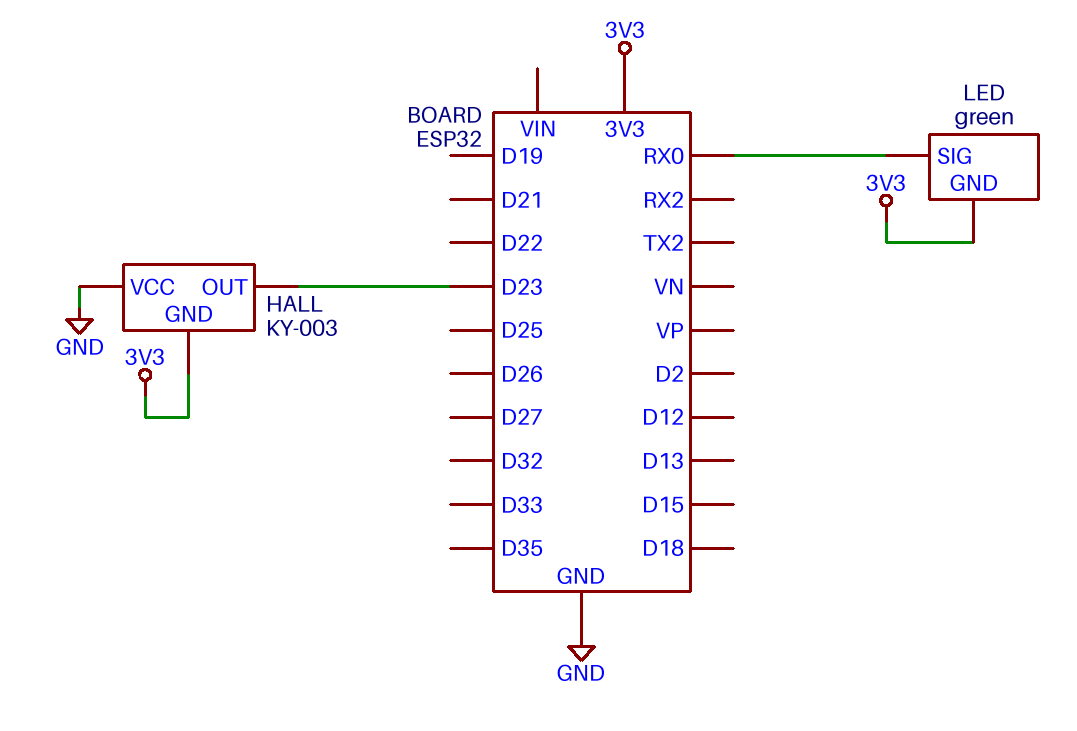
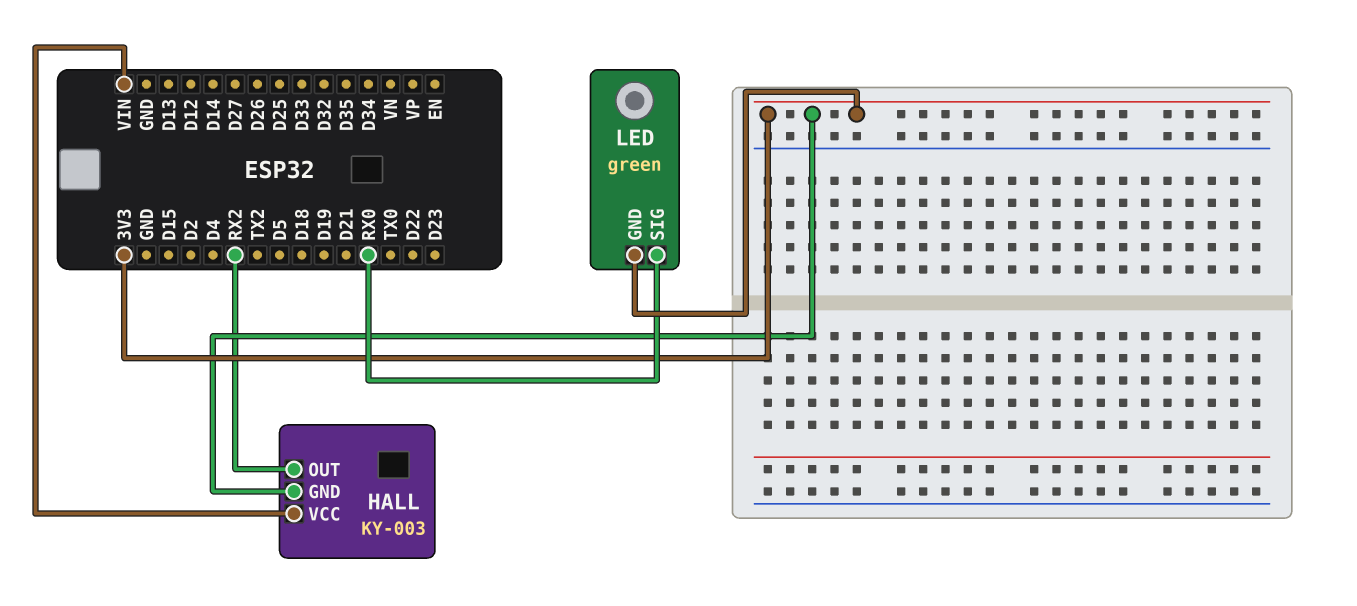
HALL pin OUT: D23 -> RX2
HALL pin VCC: GND -> VIN

